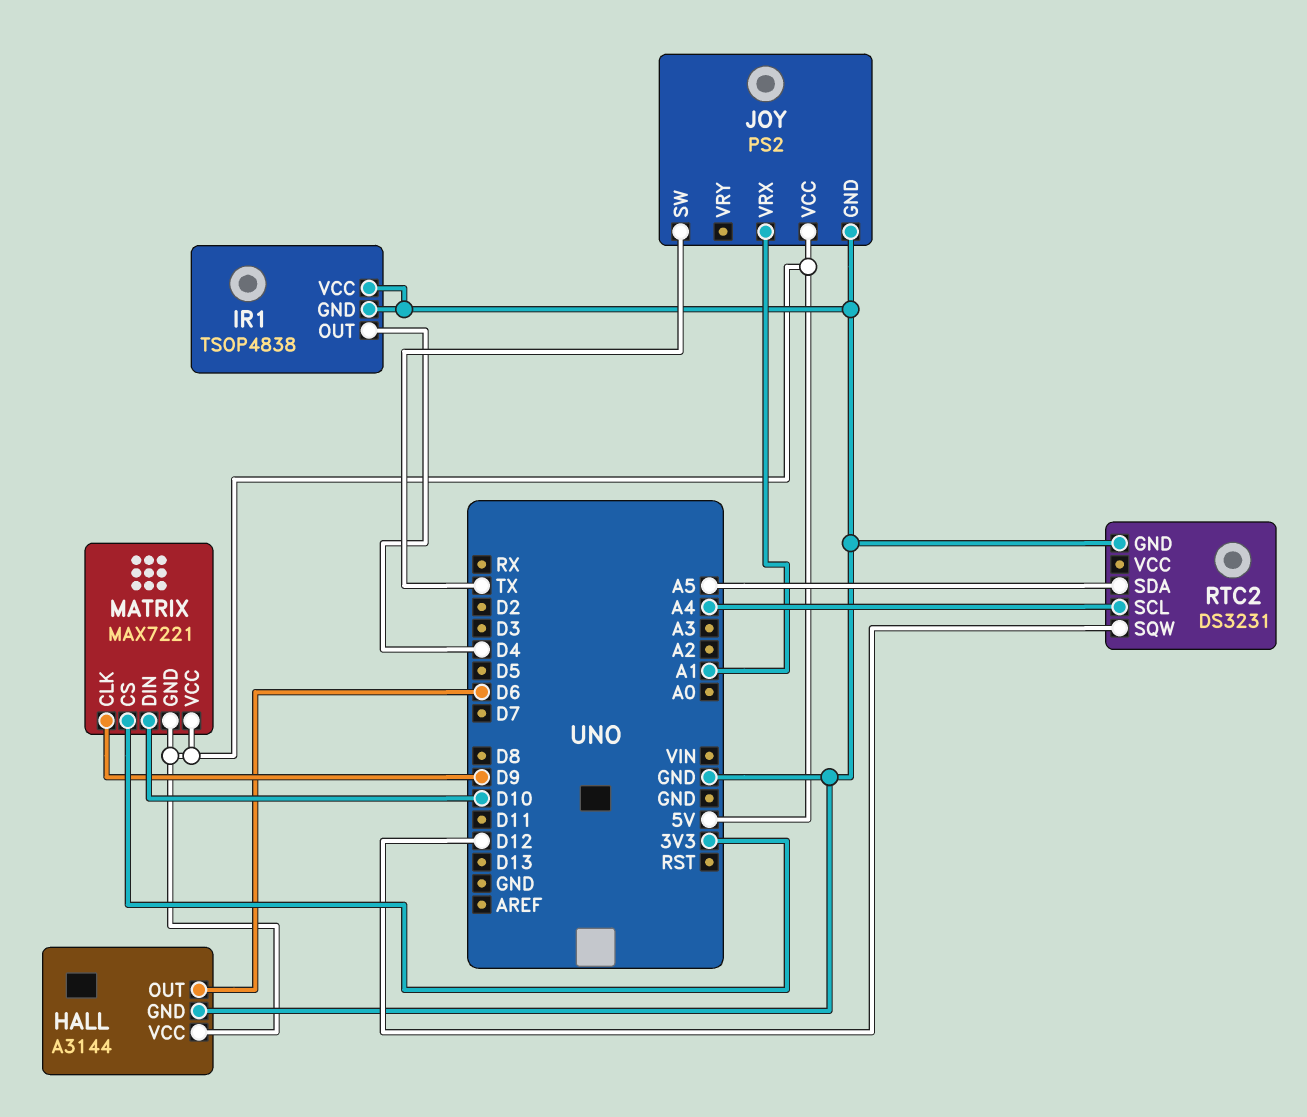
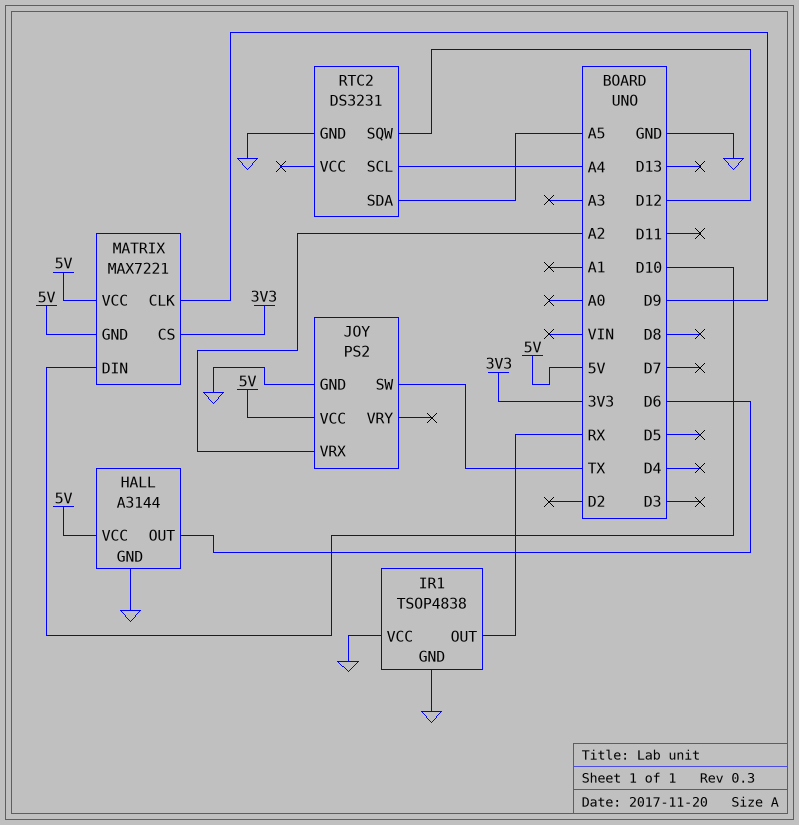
IR1 pin OUT: D4 -> RX
JOY pin VRX: A1 -> A2

